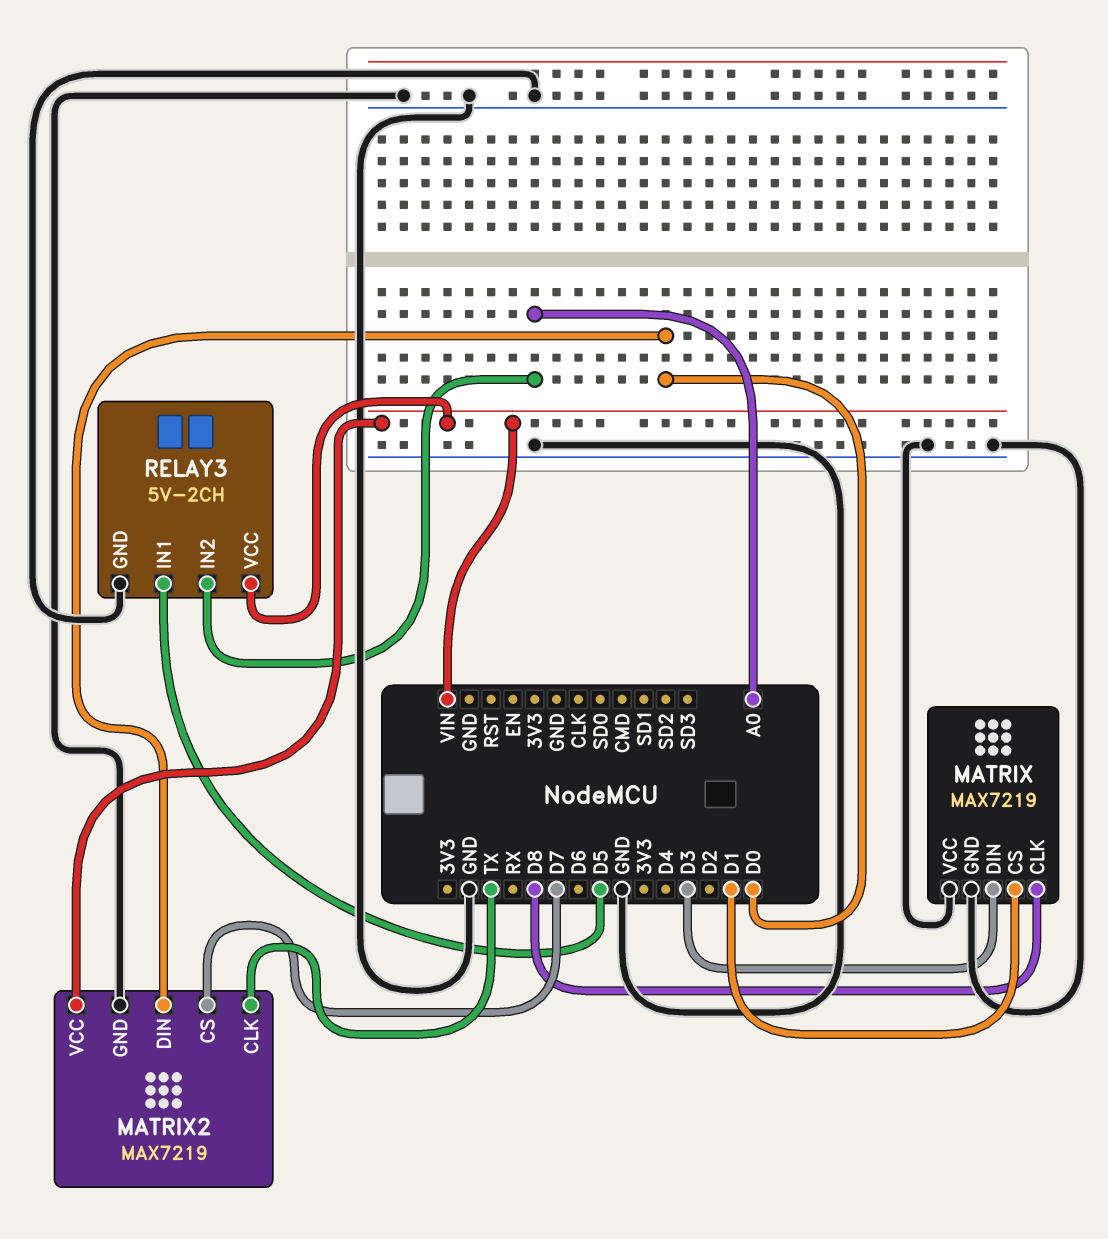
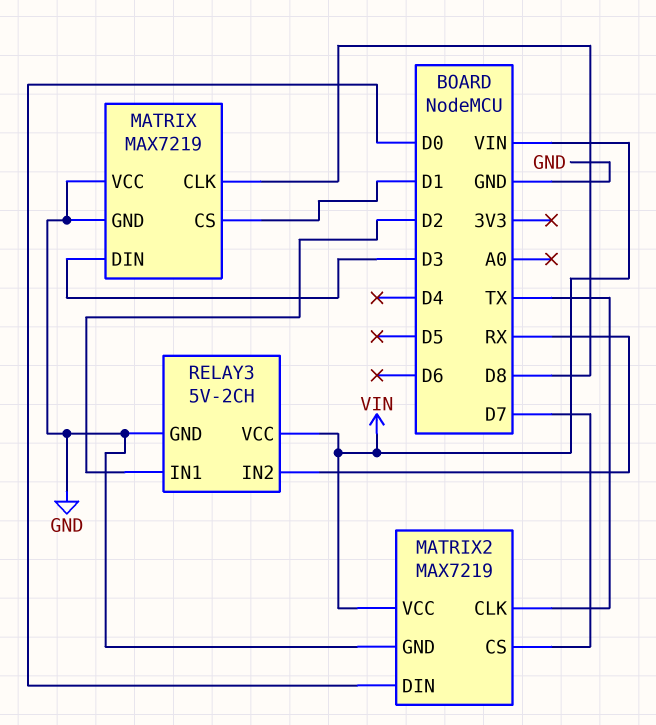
RELAY3 pin IN1: D5 -> D2
RELAY3 pin IN2: A0 -> RX

